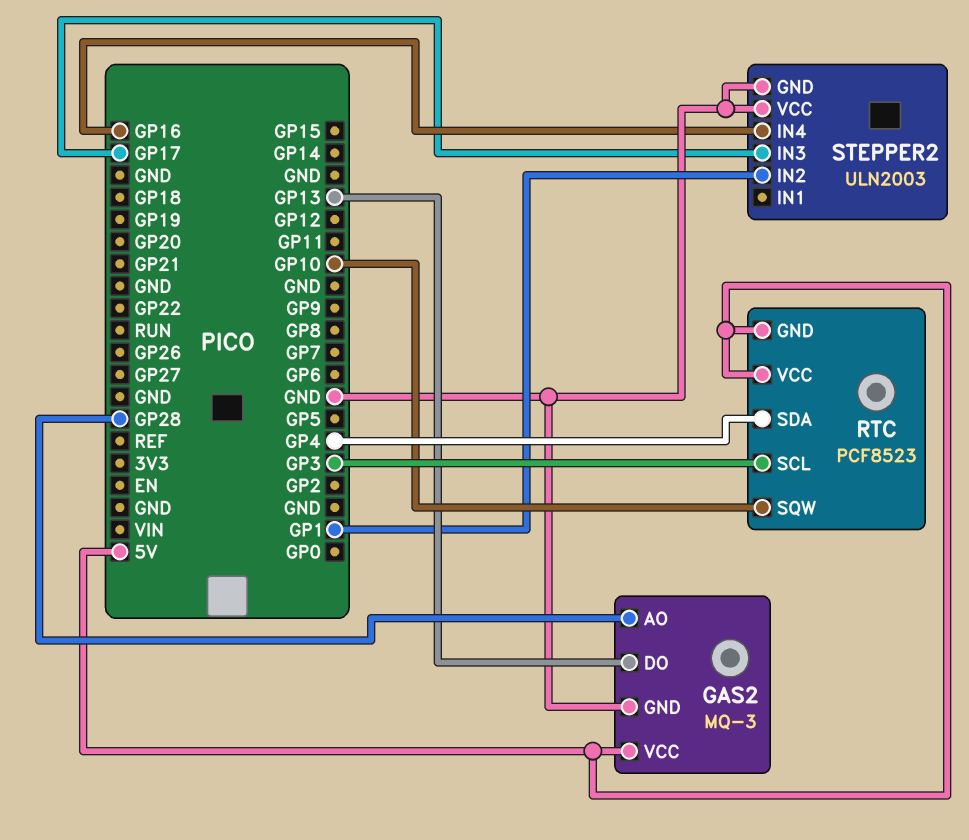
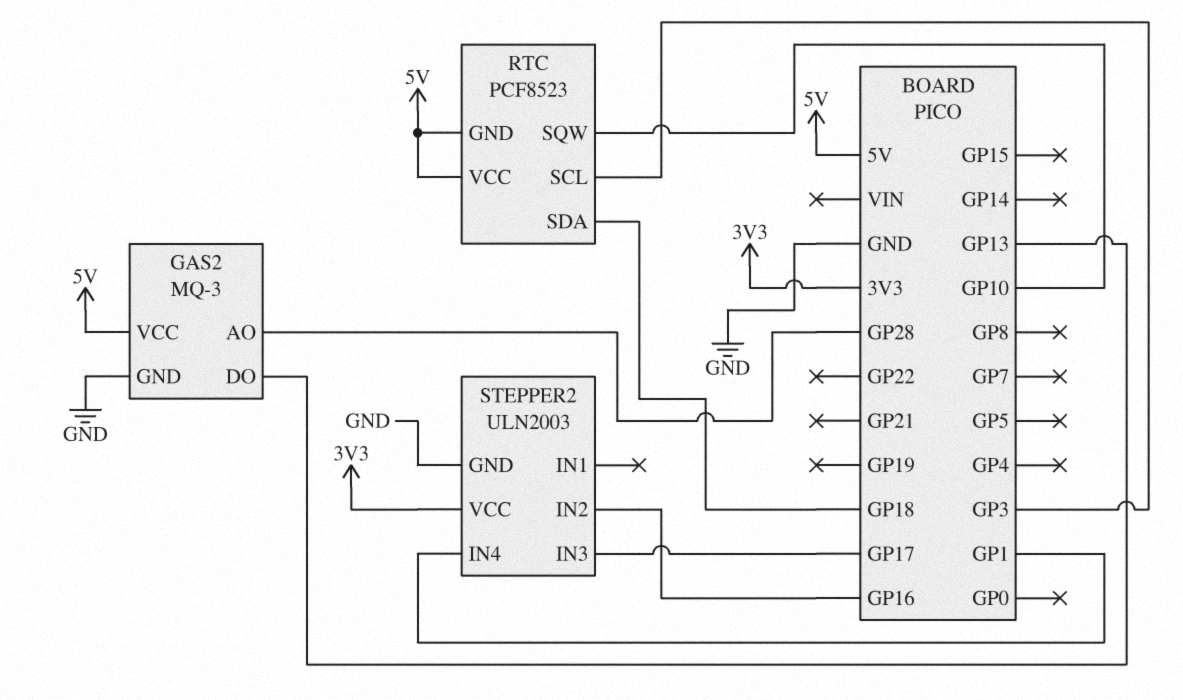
RTC pin SDA: GP4 -> GP18
STEPPER2 pin IN2: GP1 -> GP16
STEPPER2 pin IN4: GP16 -> GP1
STEPPER2 pin VCC: GND -> 3V3

